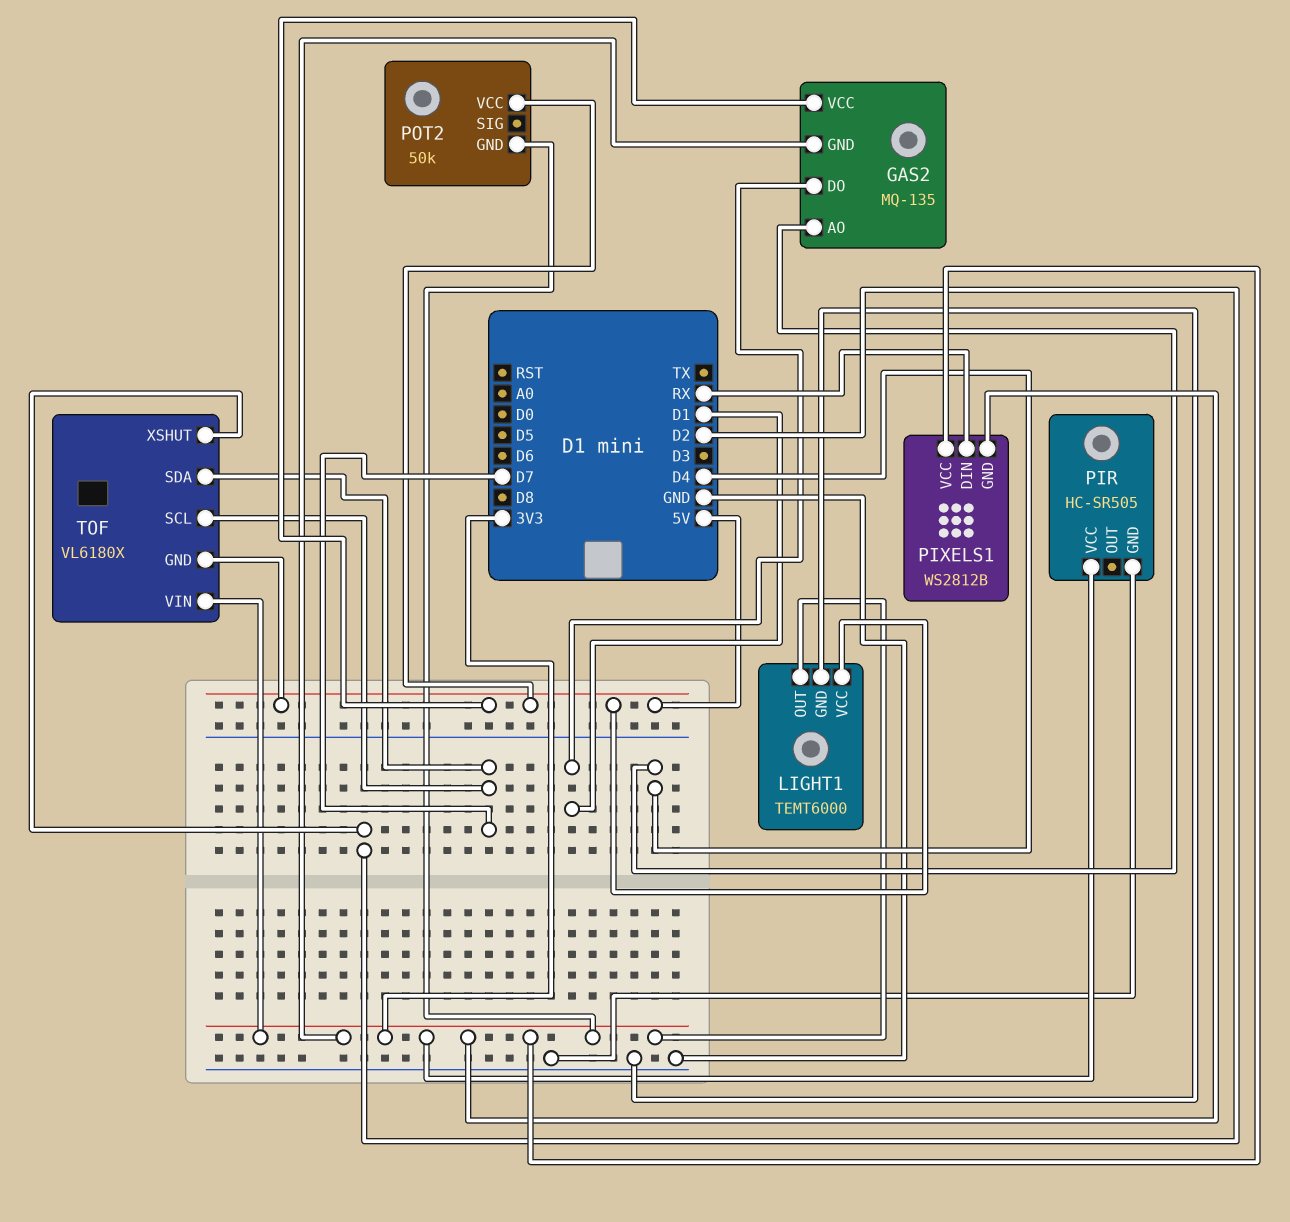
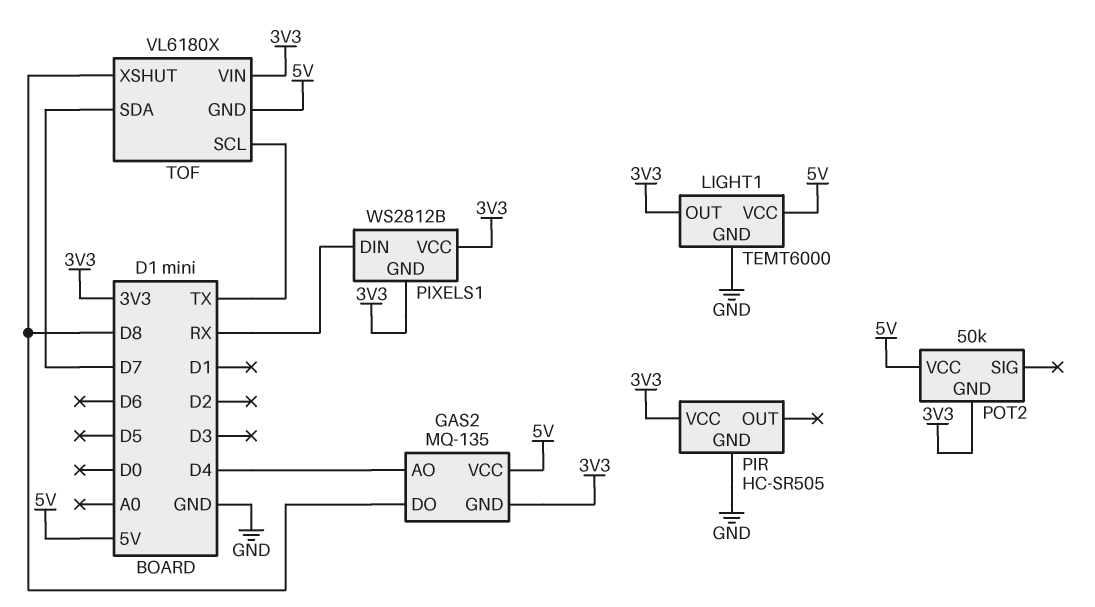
GAS2 pin DO: D1 -> D8
TOF pin SCL: D7 -> TX
TOF pin XSHUT: D2 -> D8

